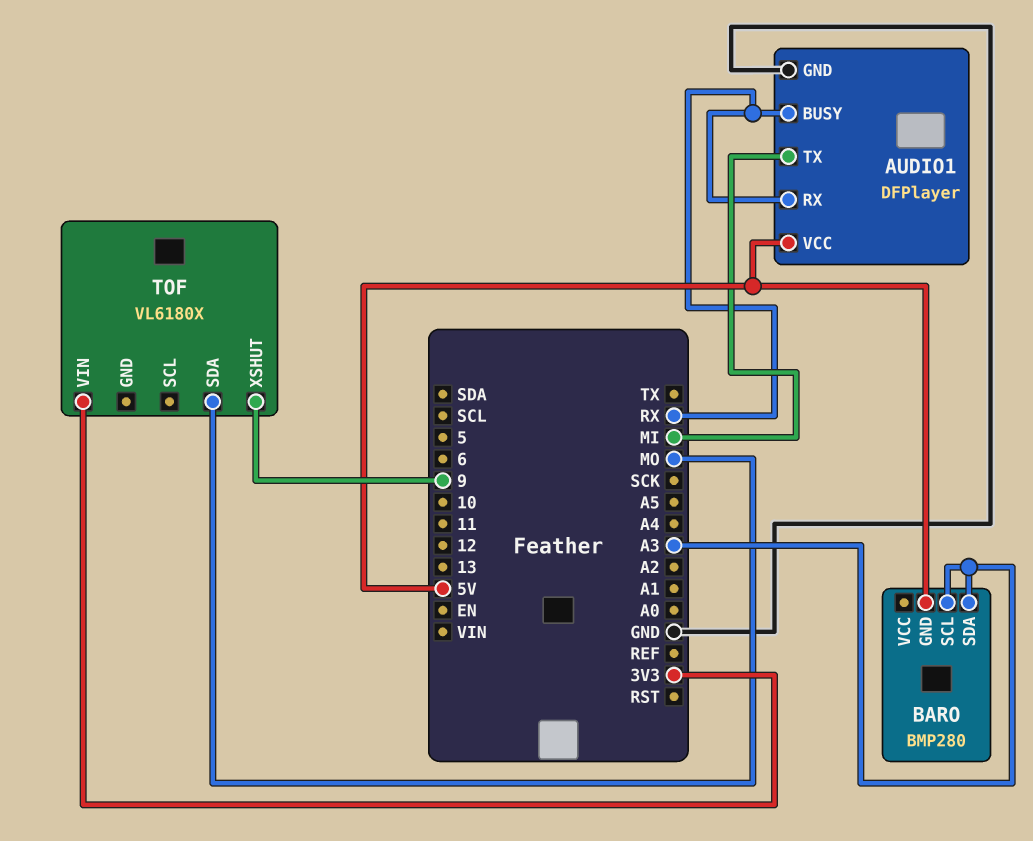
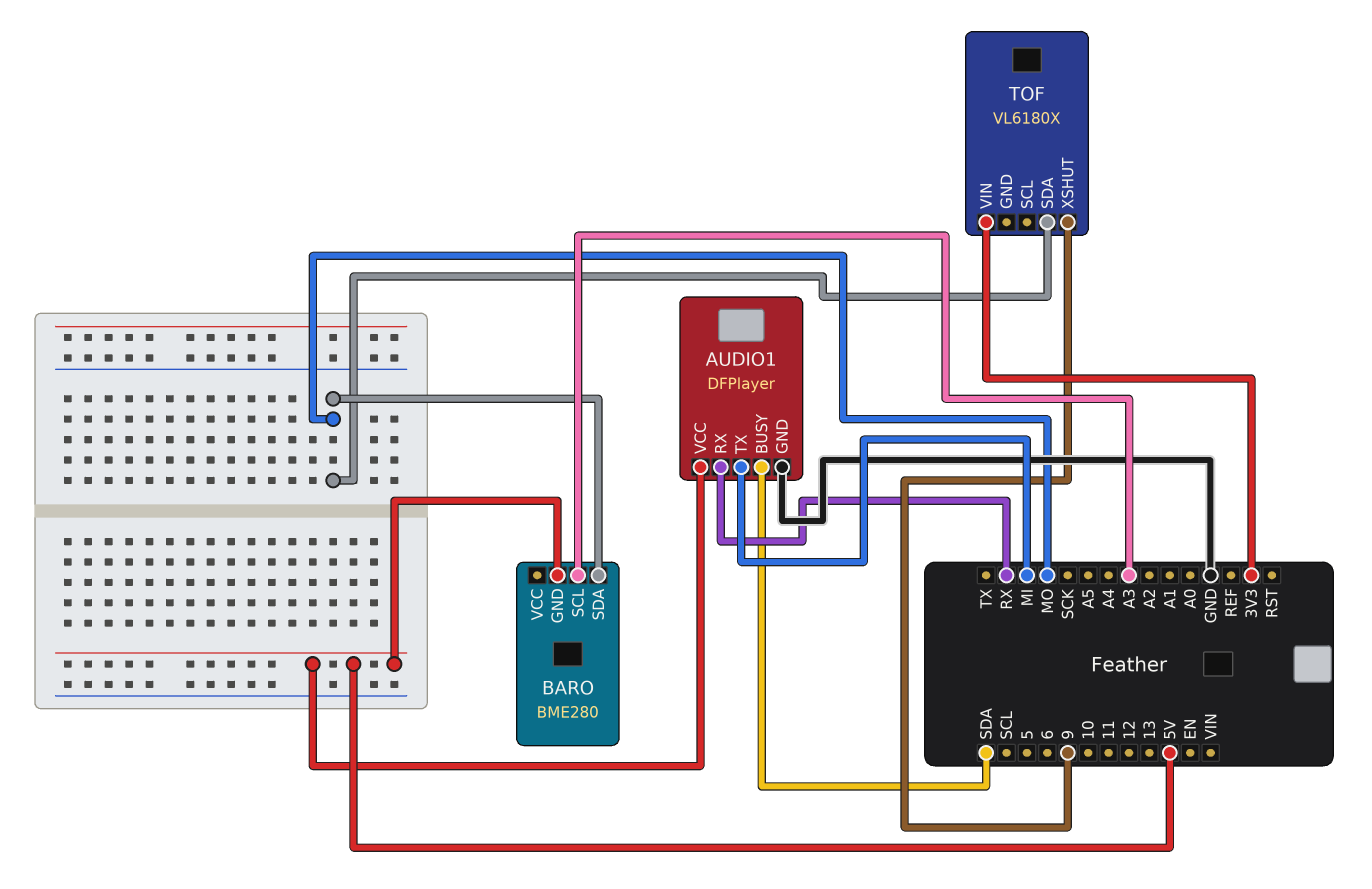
AUDIO1 pin BUSY: RX -> SDA
BARO: BMP280 -> BME280
BARO pin SDA: A3 -> MO

